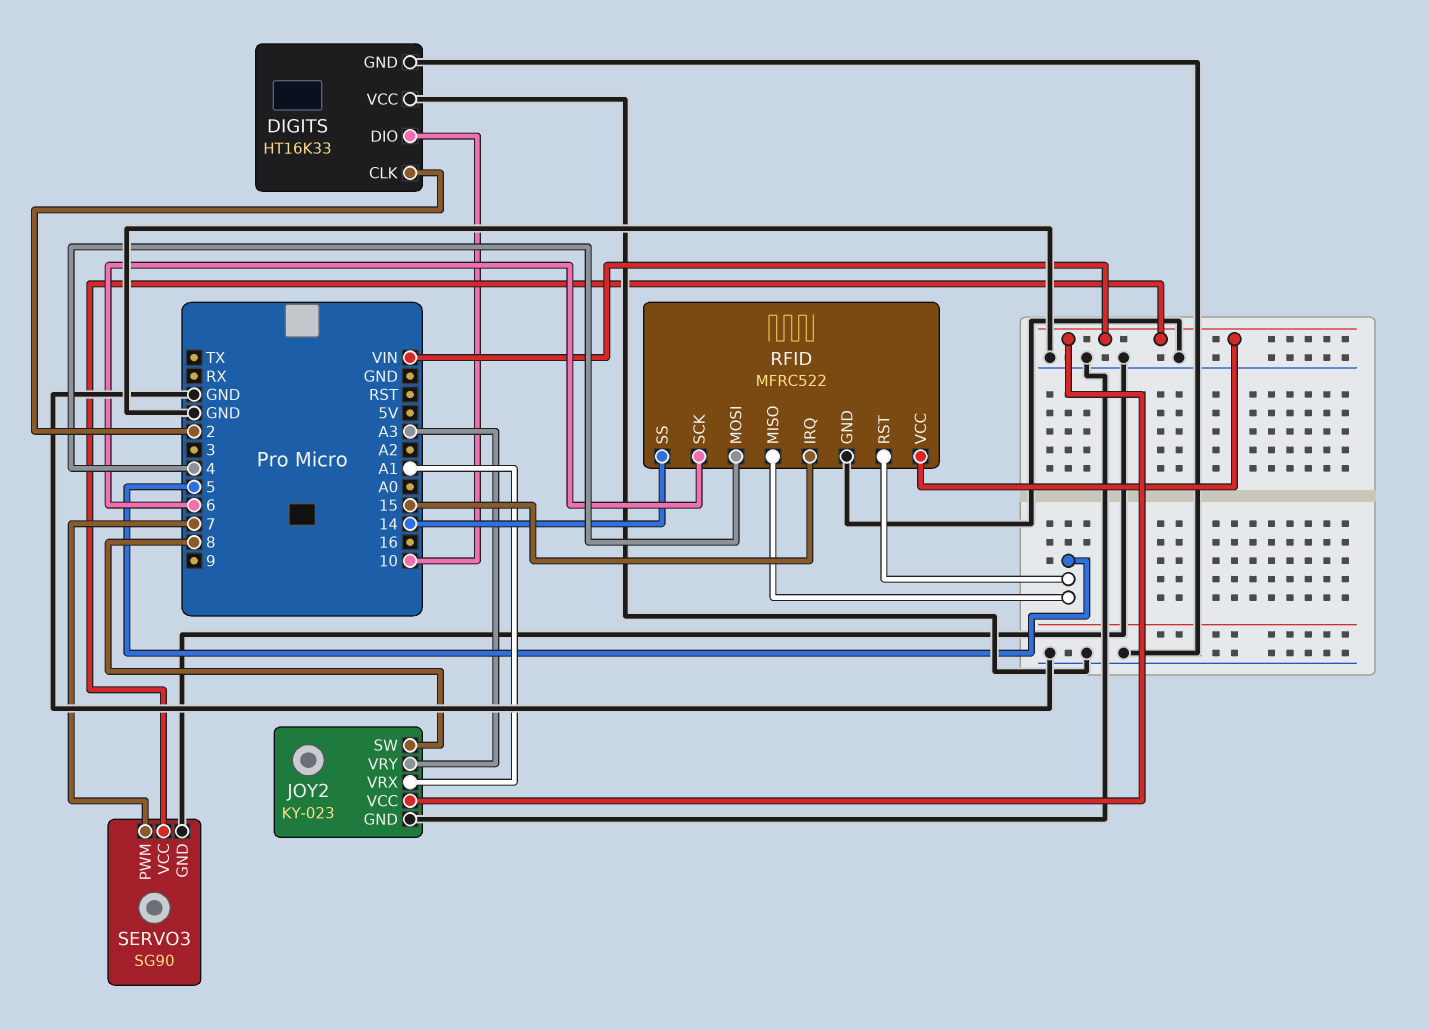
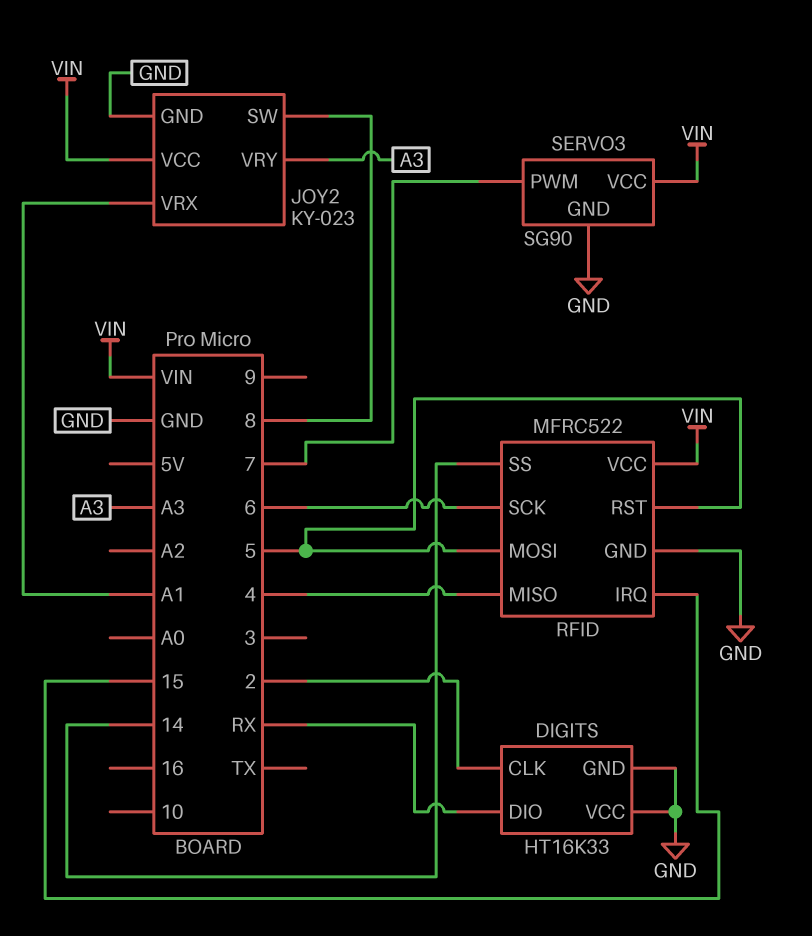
DIGITS pin DIO: 10 -> RX
RFID pin MISO: 5 -> 4
RFID pin MOSI: 4 -> 5

